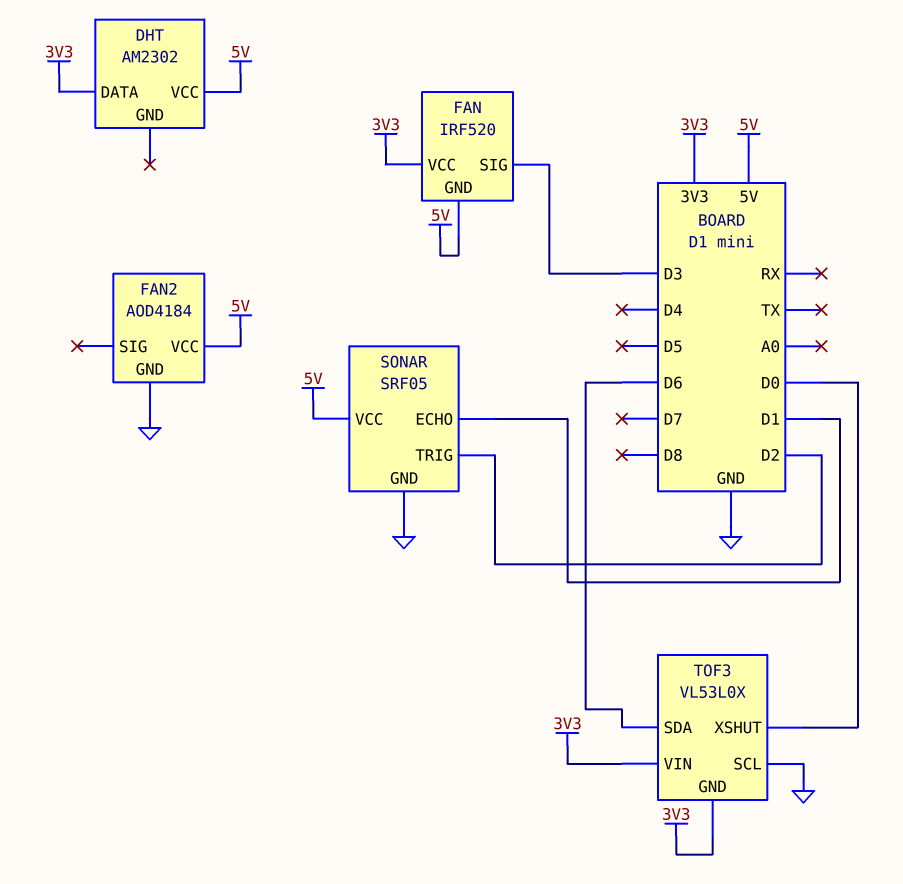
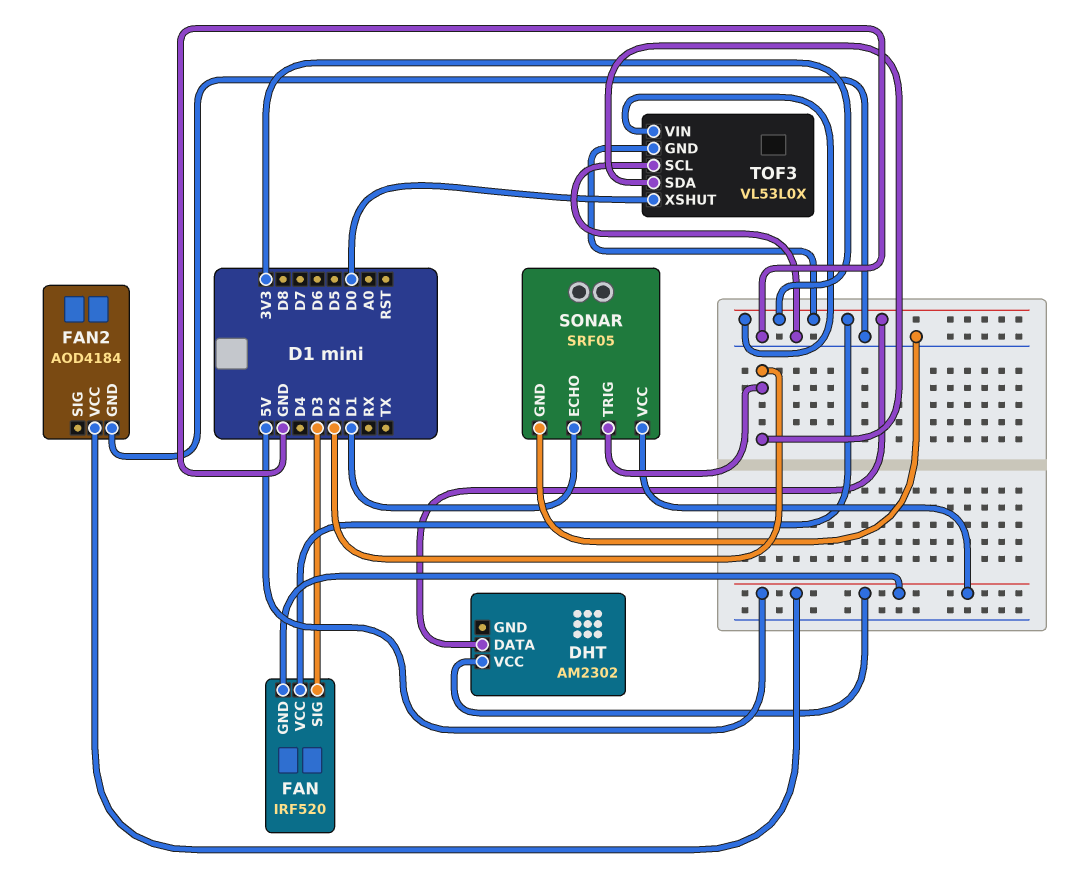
TOF3 pin SDA: D6 -> D2

